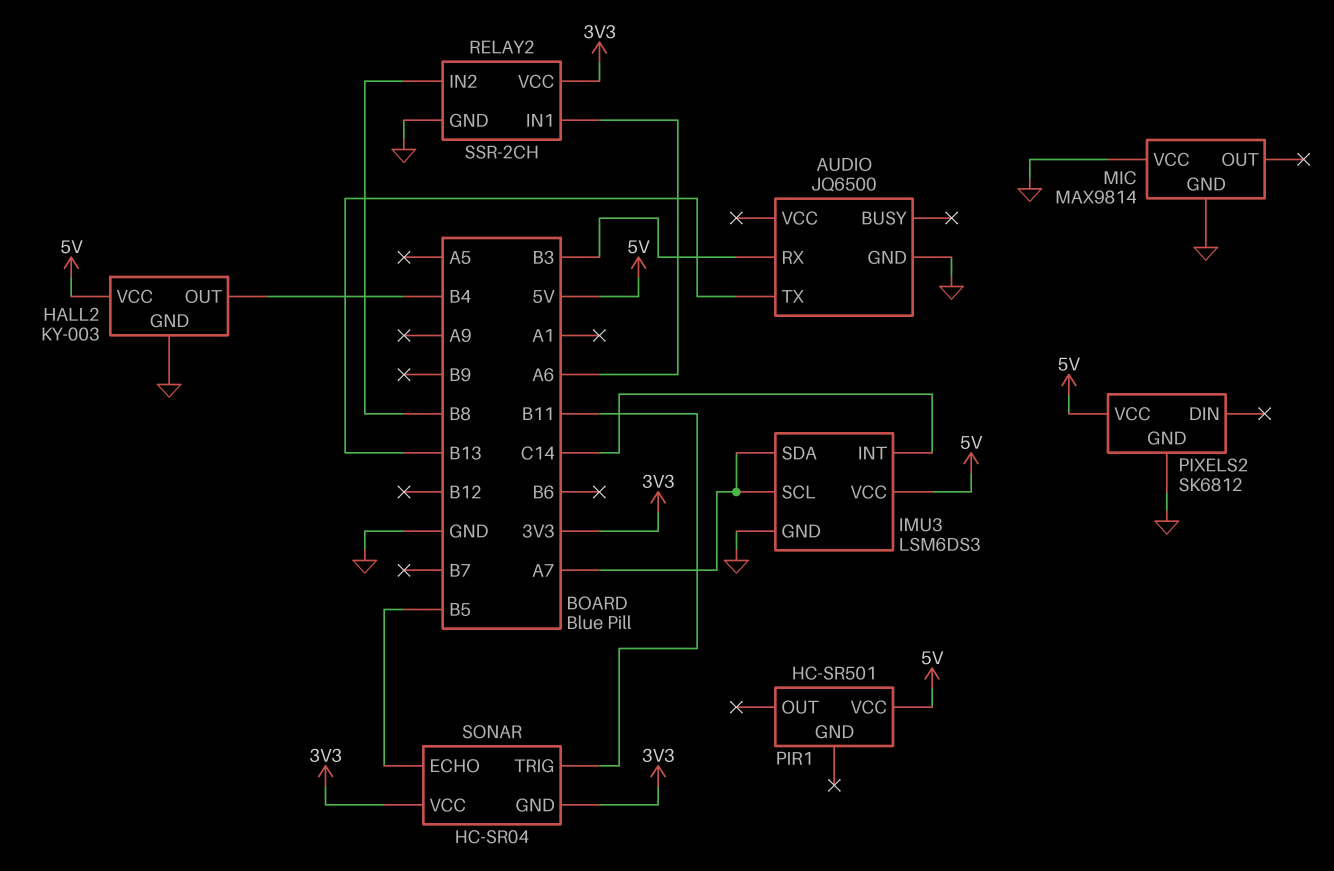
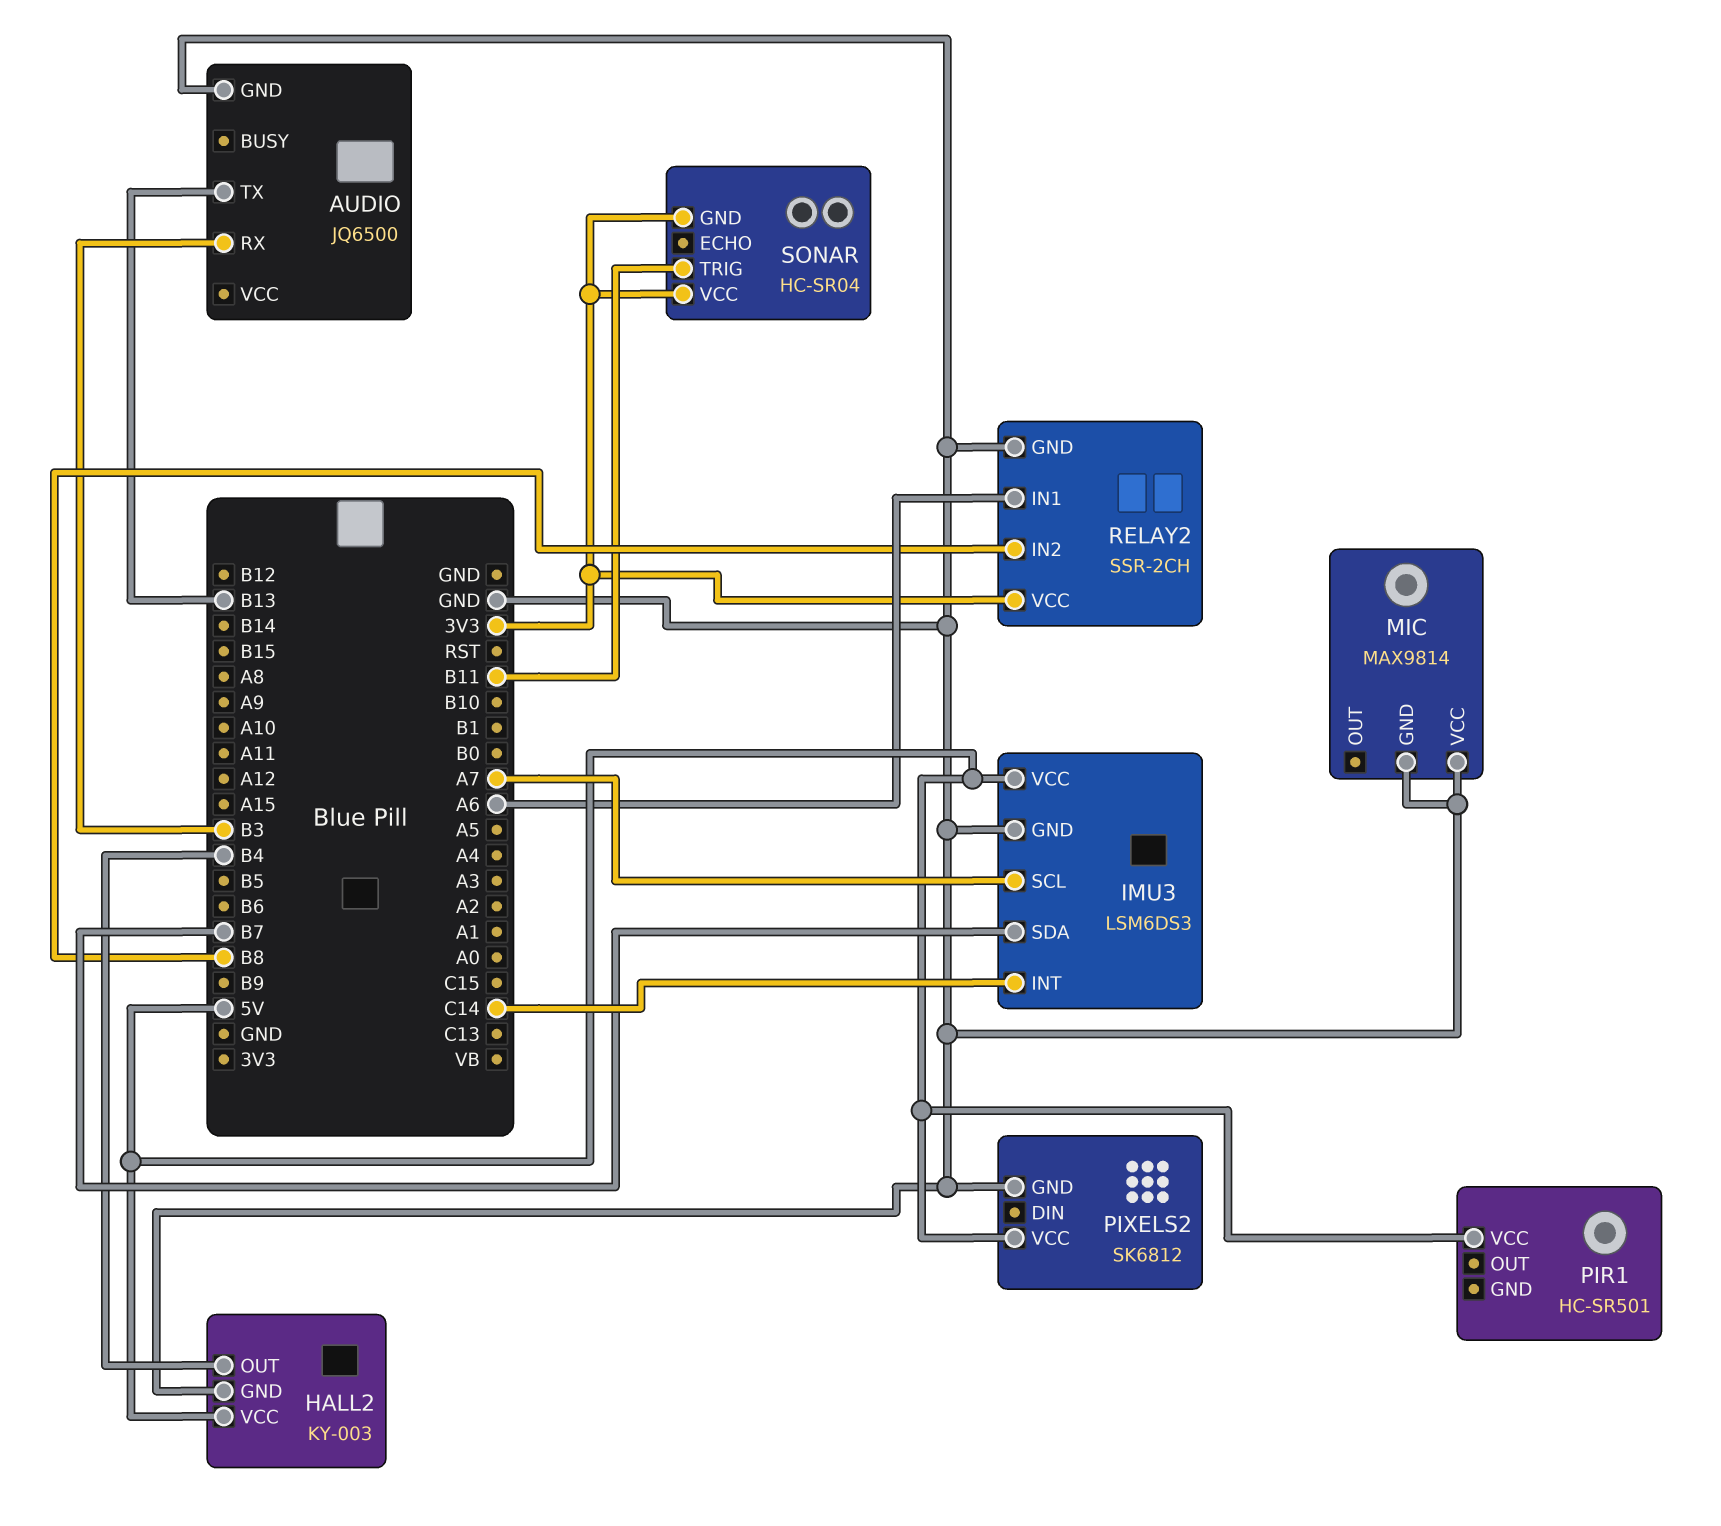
IMU3 pin SDA: A7 -> B7
SONAR pin ECHO: B5 -> none

